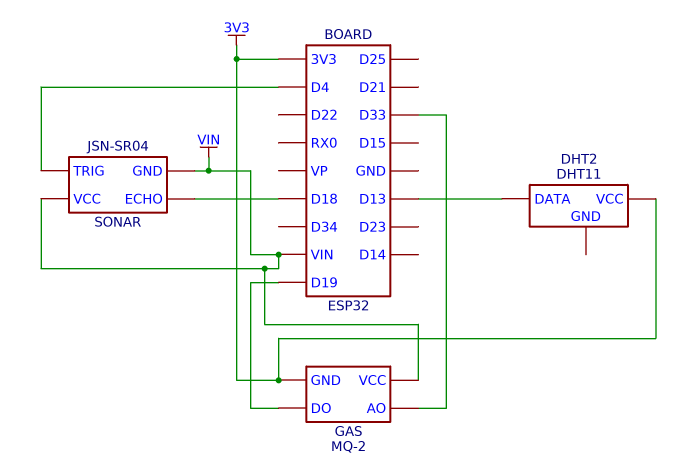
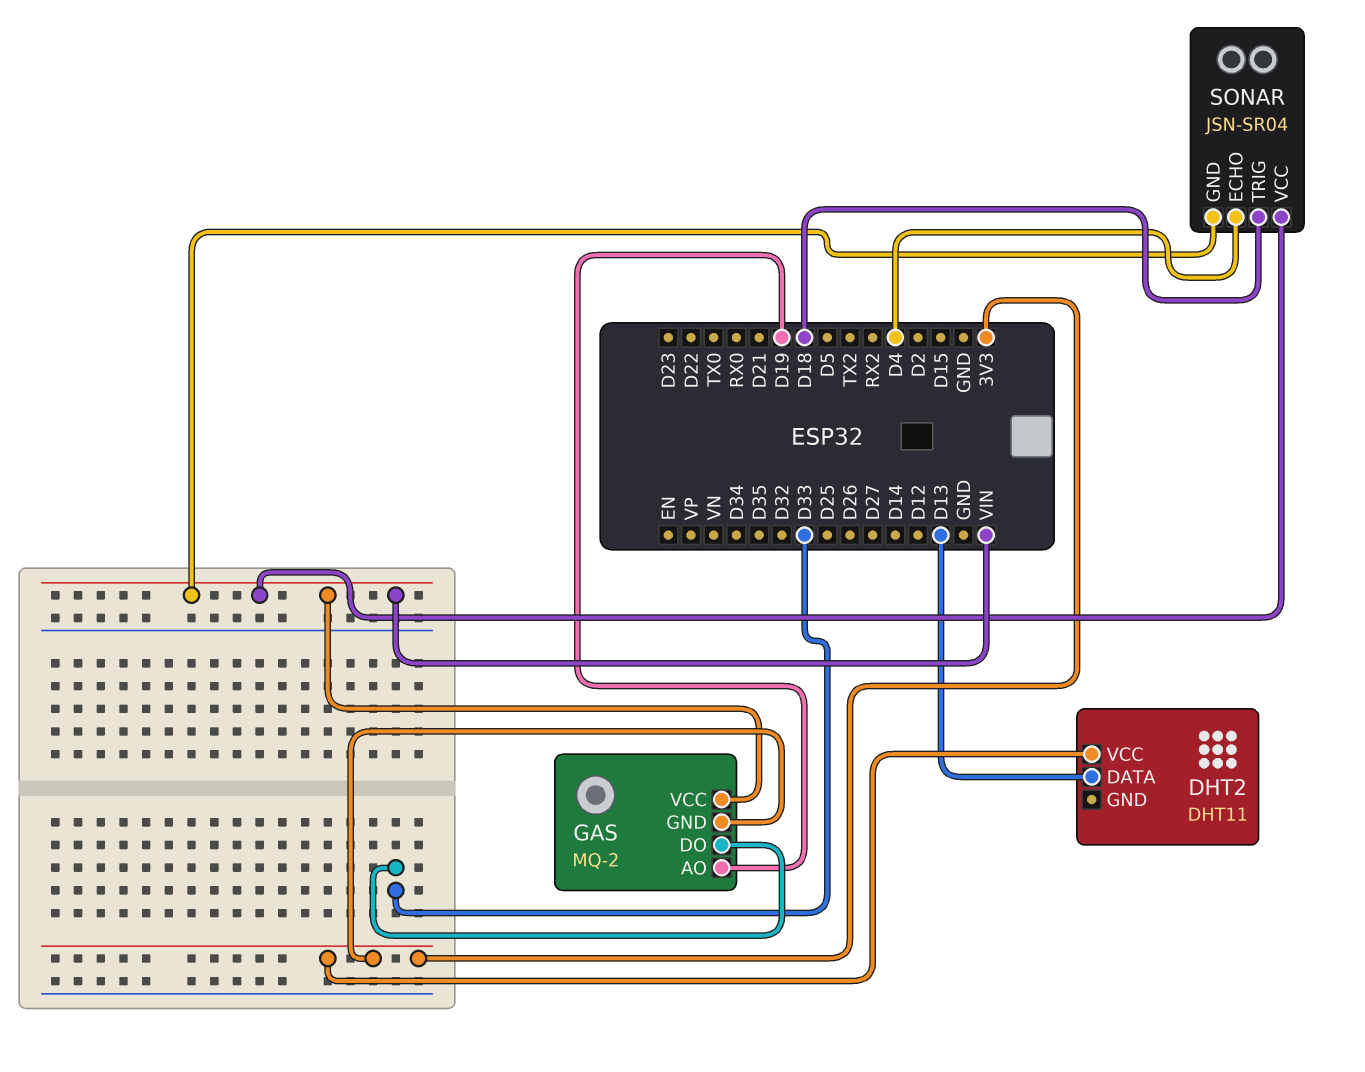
GAS pin AO: D33 -> D19
GAS pin DO: D19 -> D33
SONAR pin ECHO: D18 -> D4
SONAR pin TRIG: D4 -> D18

